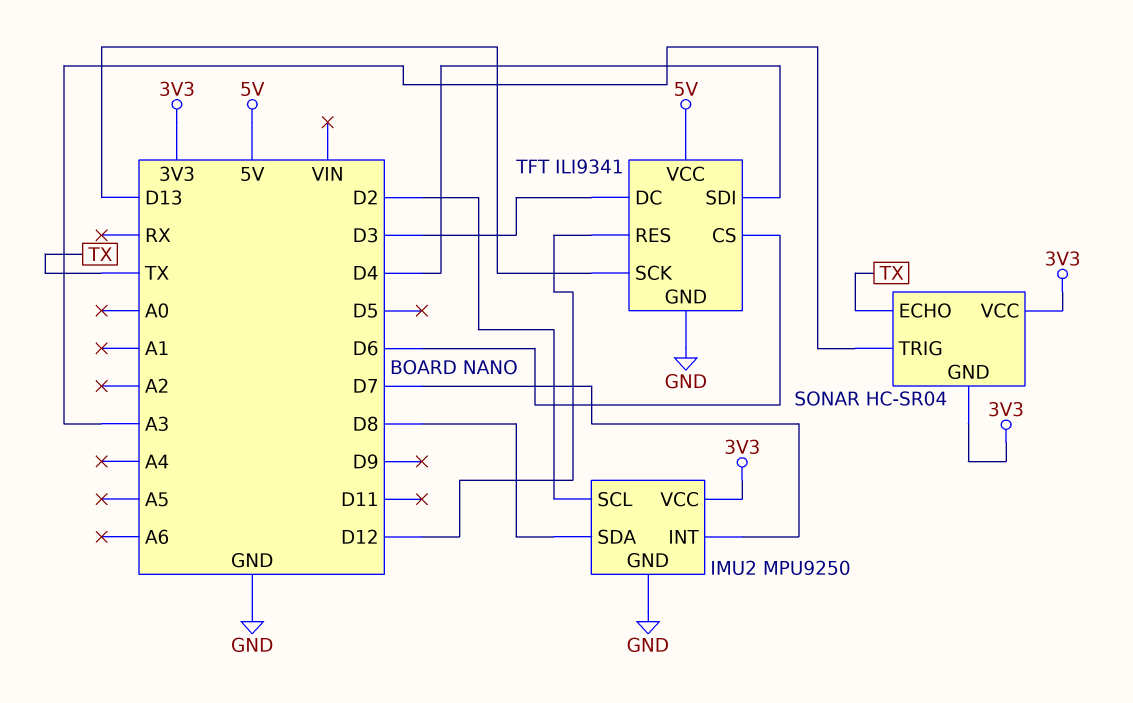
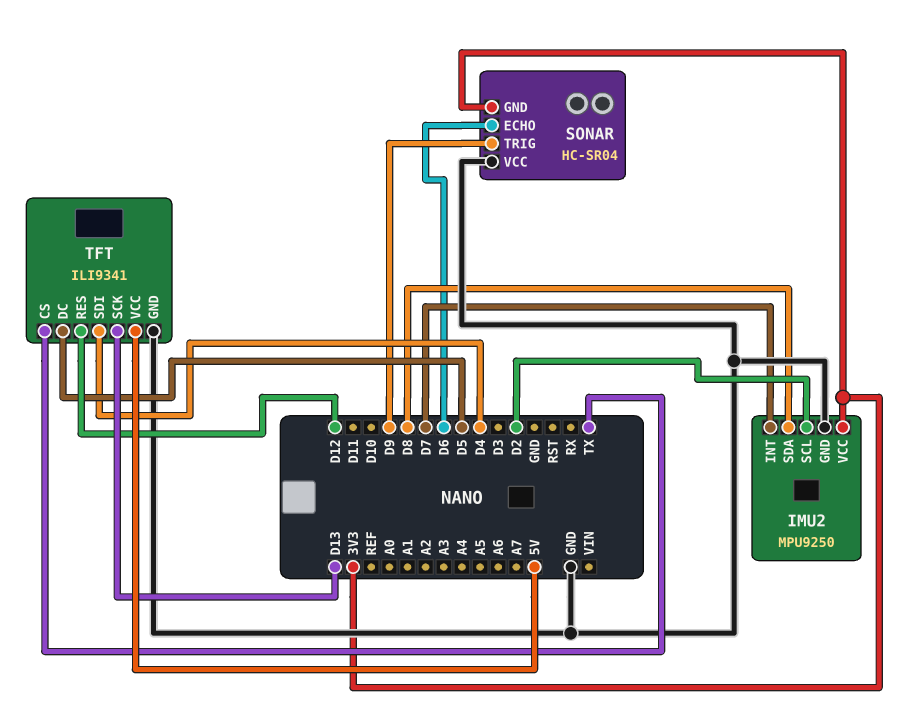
SONAR pin ECHO: TX -> D6
SONAR pin TRIG: A3 -> D9
SONAR pin VCC: 3V3 -> GND
TFT pin CS: D6 -> TX
TFT pin DC: D3 -> D5

